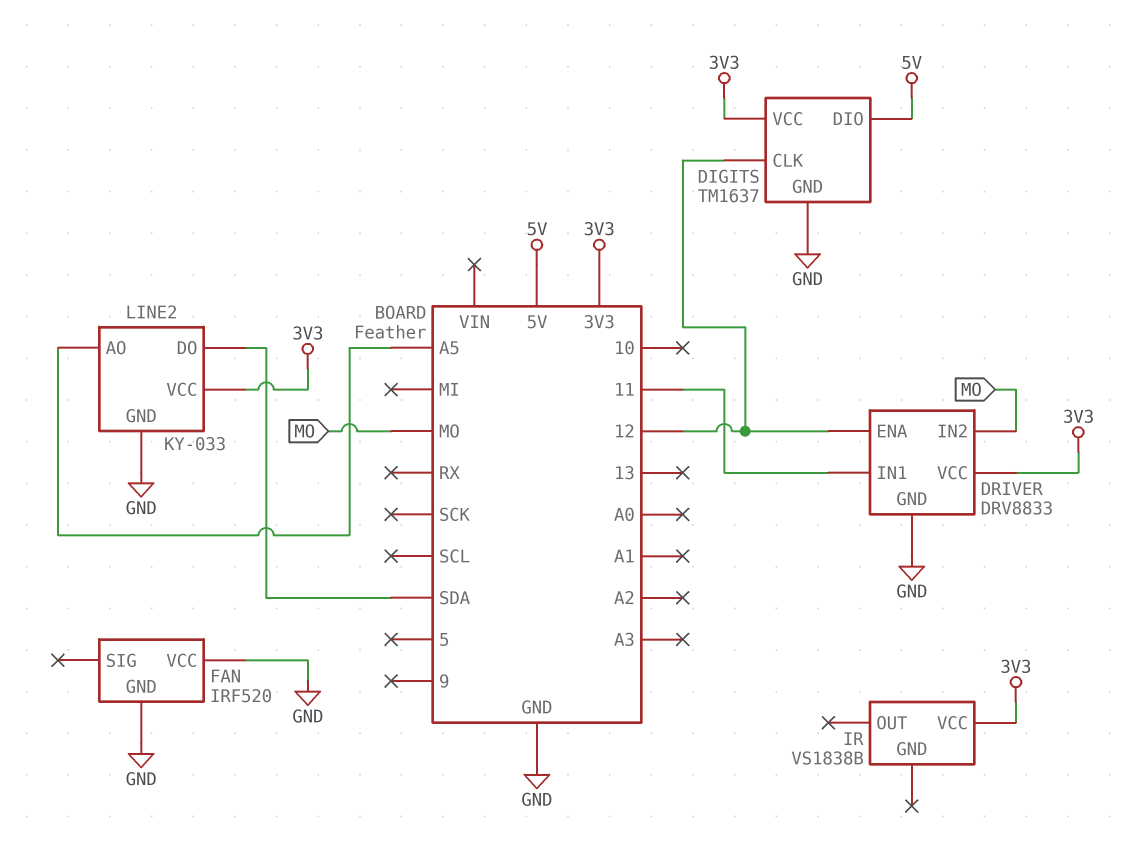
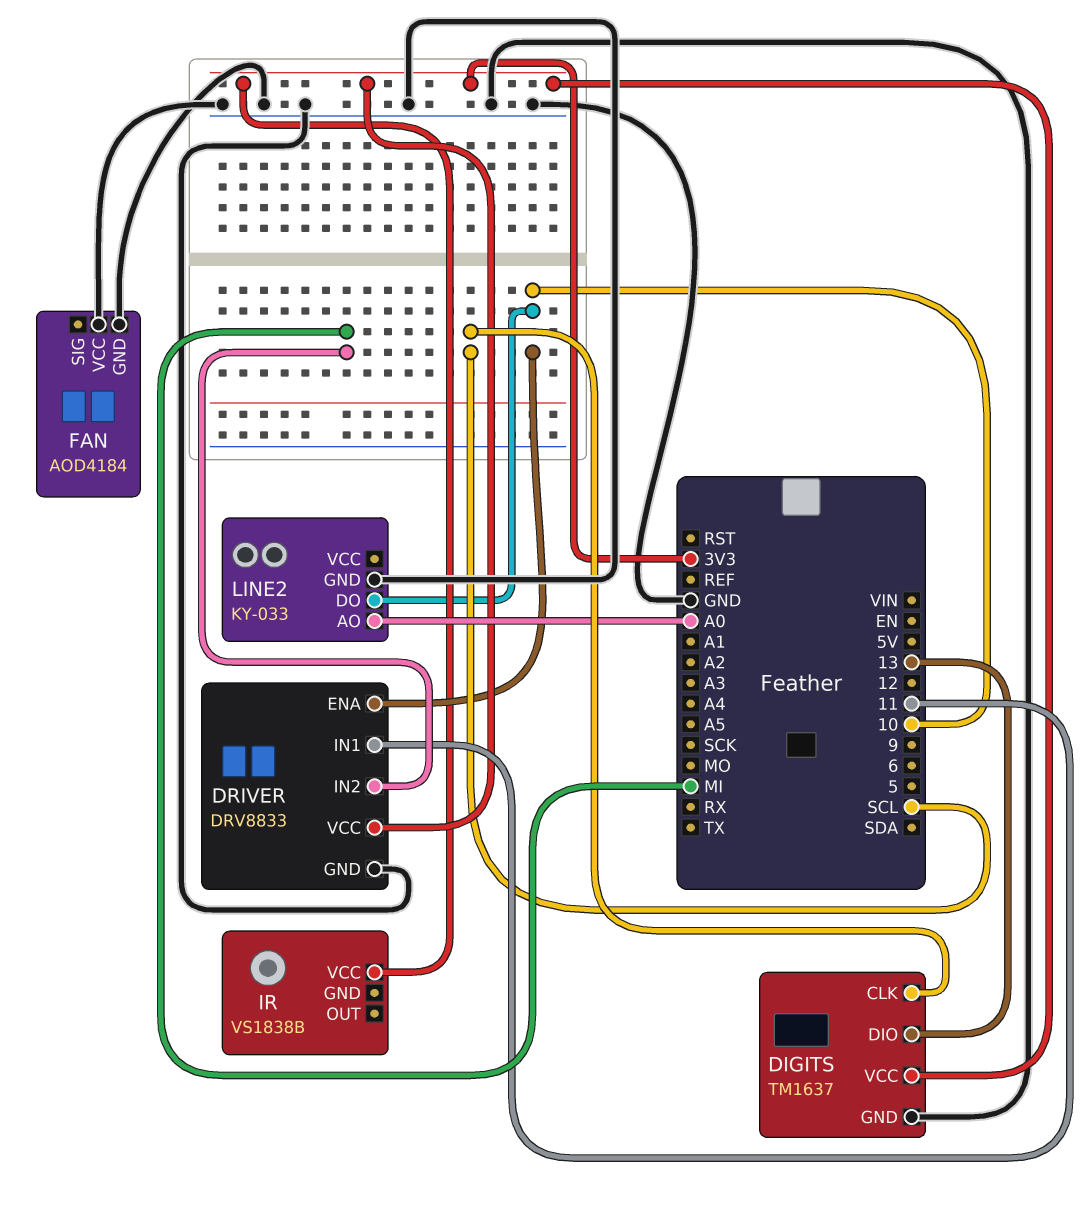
DIGITS pin CLK: 12 -> SCL
DIGITS pin DIO: 5V -> 13
DRIVER pin ENA: 12 -> 10
DRIVER pin IN2: MO -> MI
FAN: IRF520 -> AOD4184
LINE2 pin AO: A5 -> A0
LINE2 pin DO: SDA -> 10
LINE2 pin VCC: 3V3 -> none

